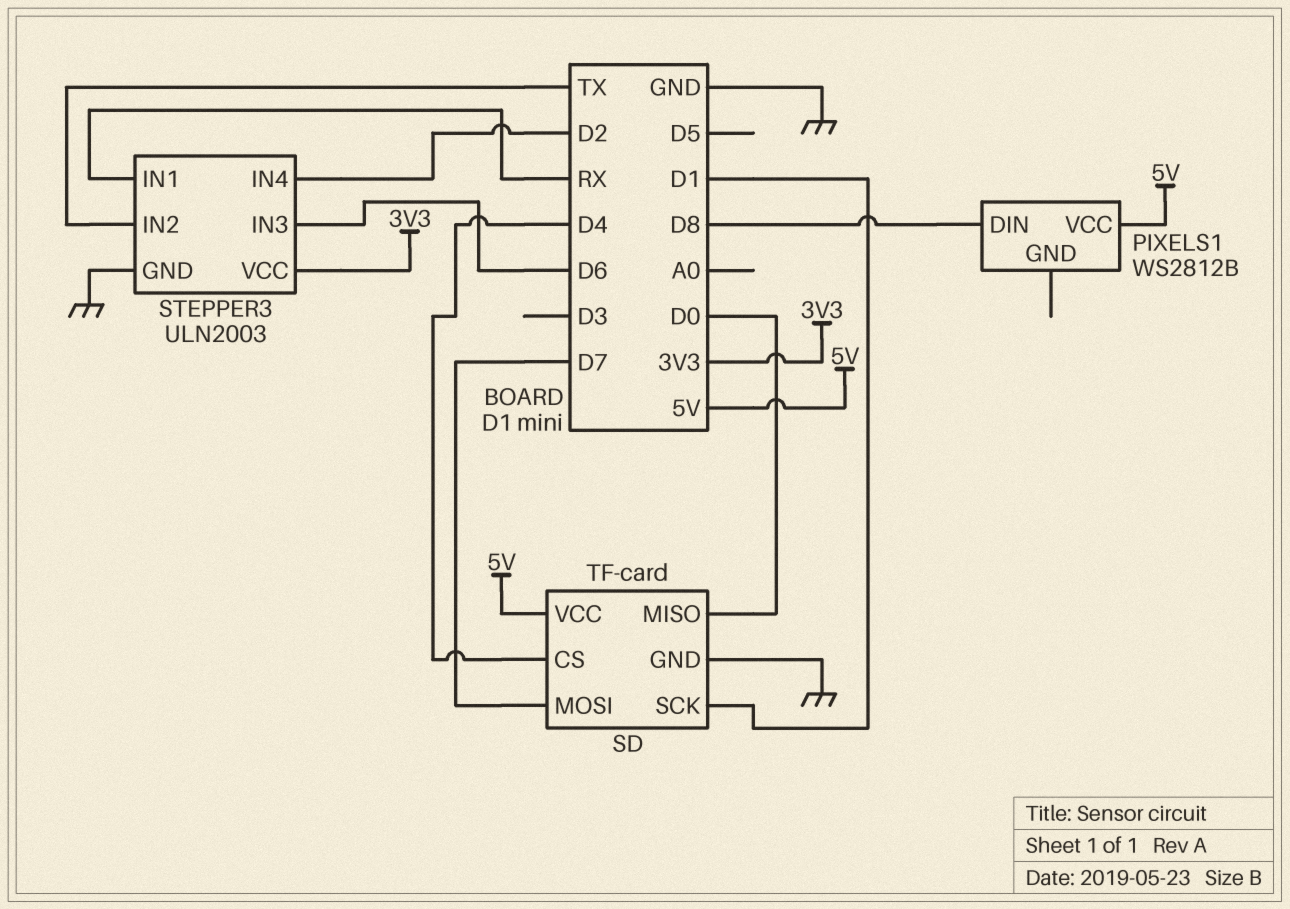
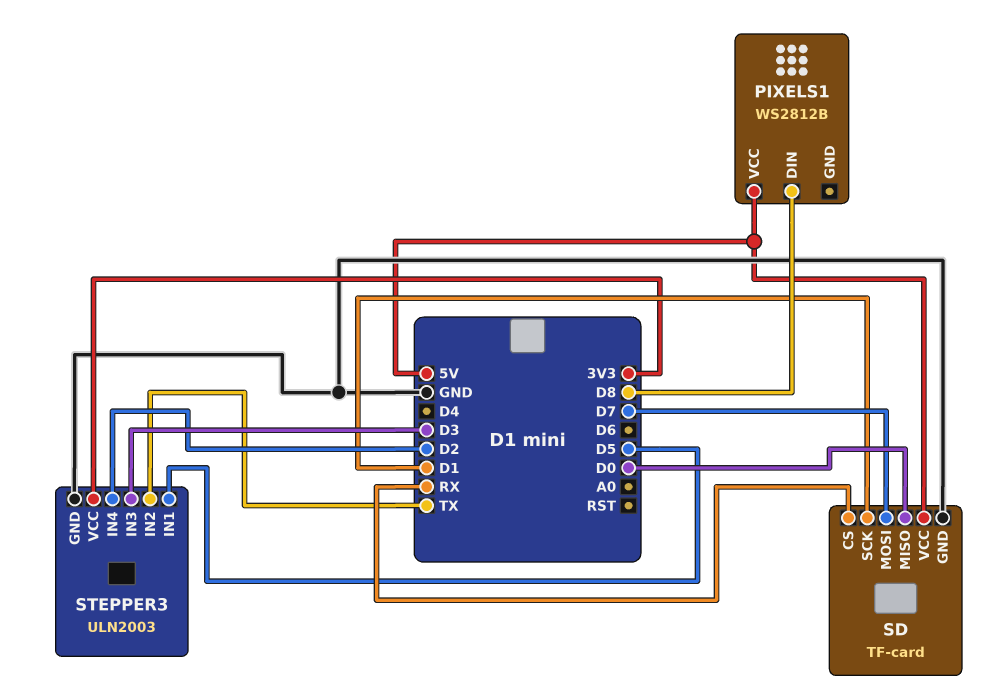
SD pin CS: D4 -> RX
STEPPER3 pin IN1: RX -> D5
STEPPER3 pin IN3: D6 -> D3

